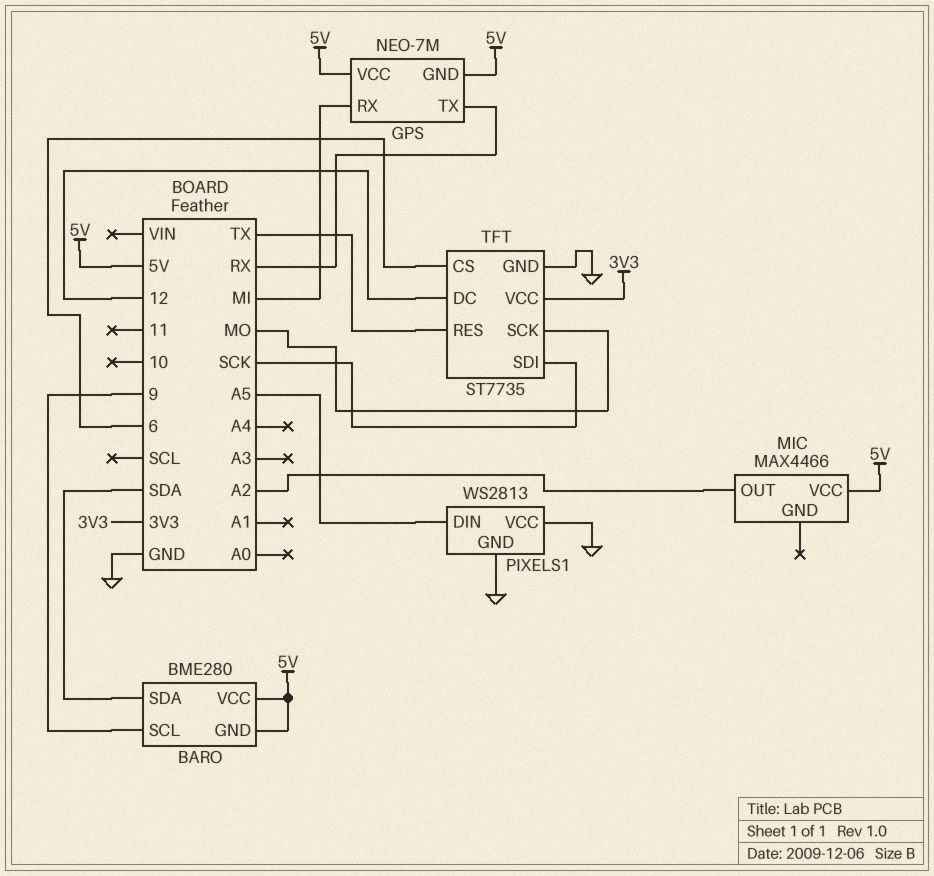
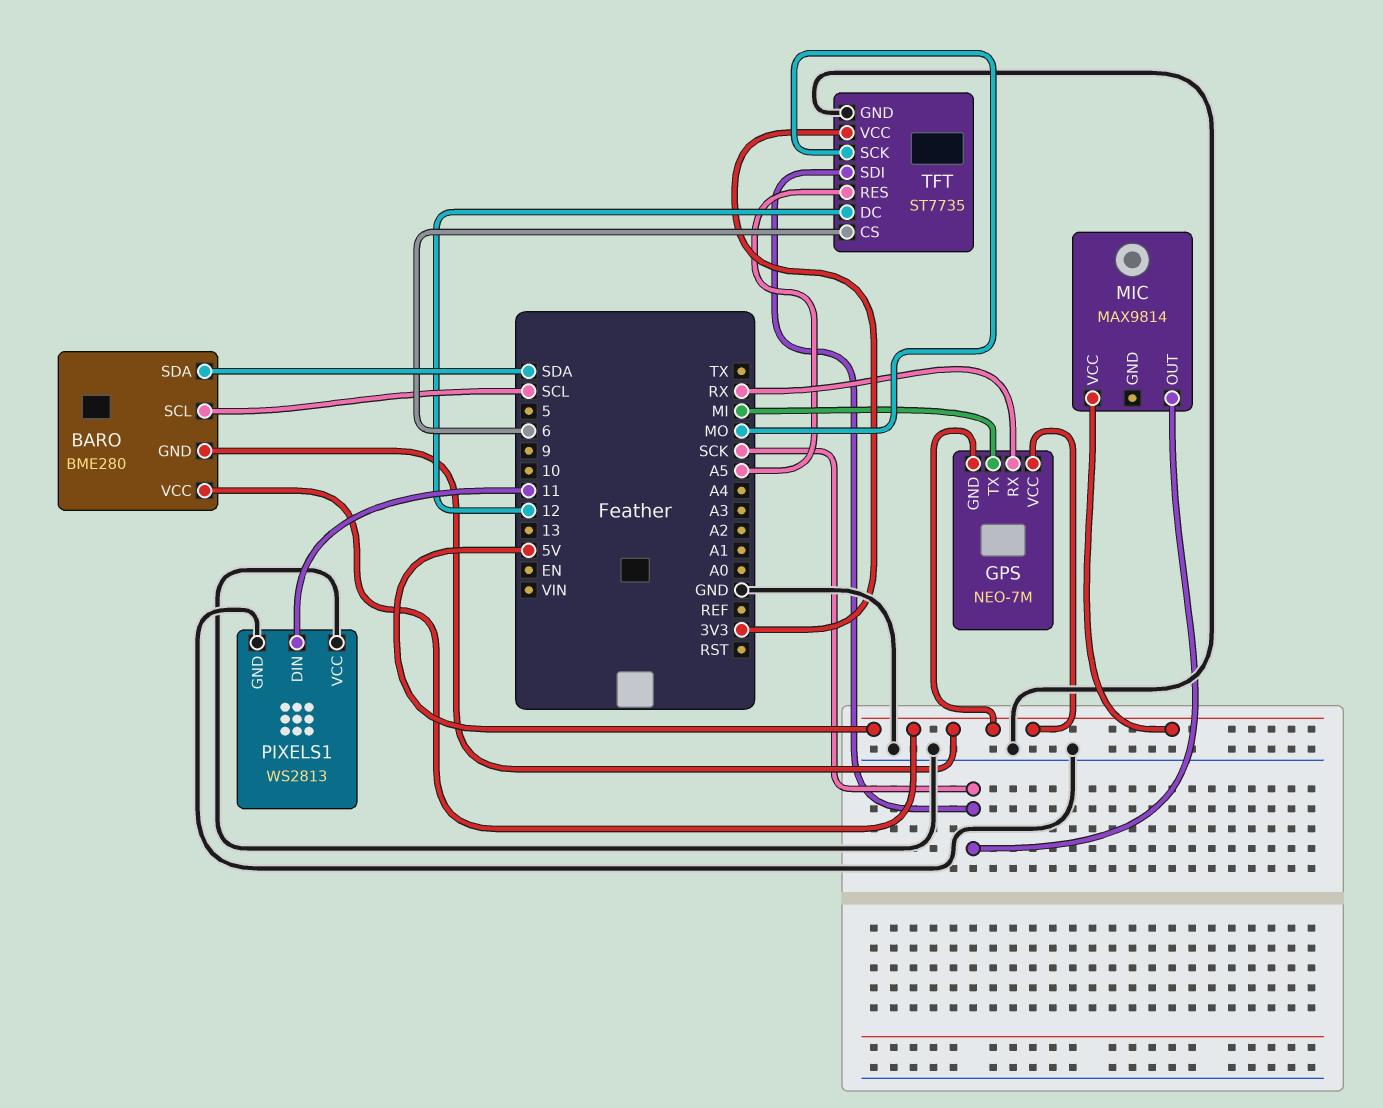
BARO pin SCL: 9 -> SCL
GPS pin RX: MI -> RX
GPS pin TX: RX -> MI
MIC: MAX4466 -> MAX9814
MIC pin OUT: A2 -> SCK
PIXELS1 pin DIN: A5 -> 11
TFT pin RES: TX -> A5

